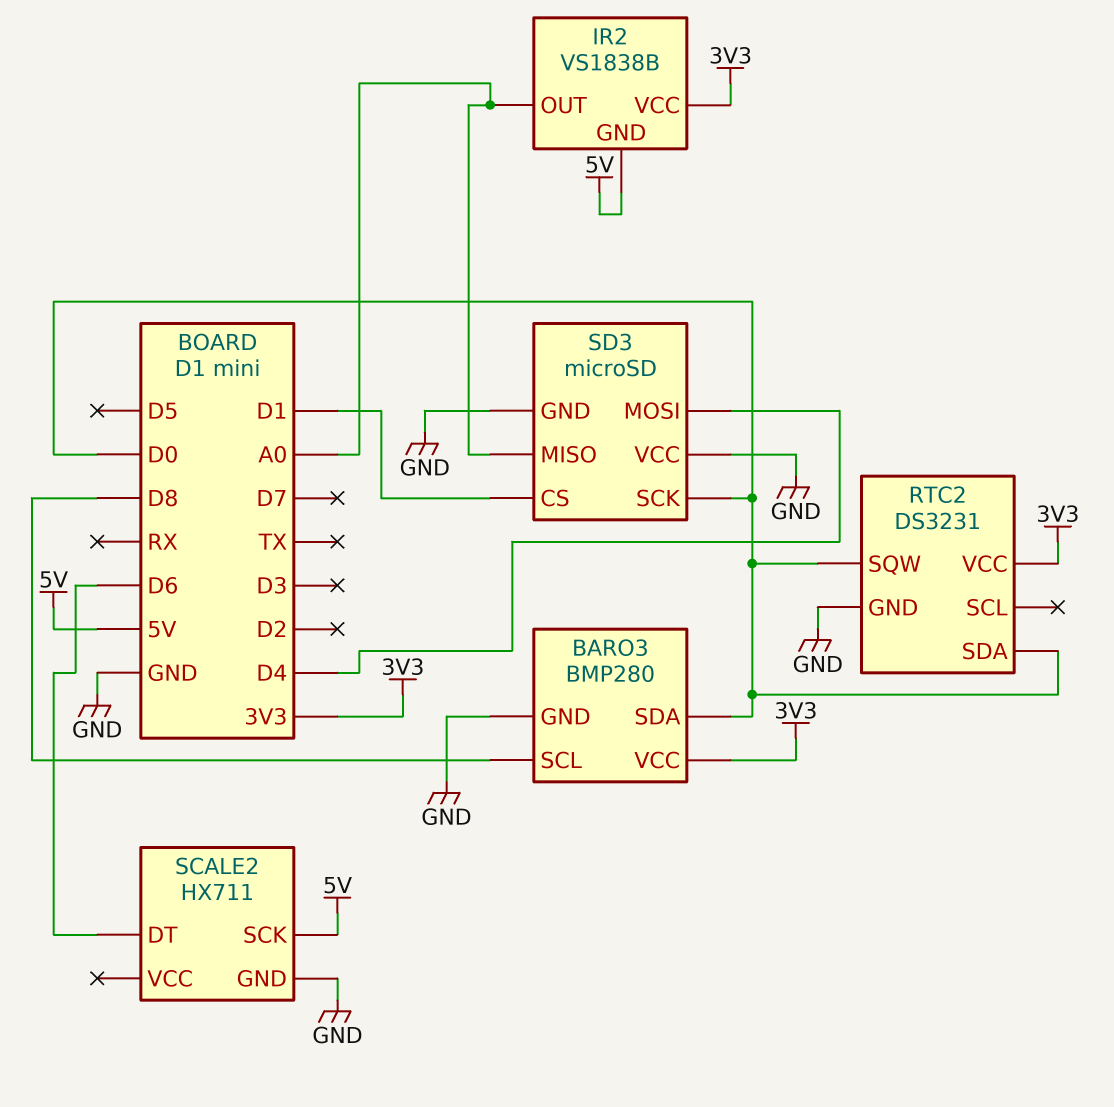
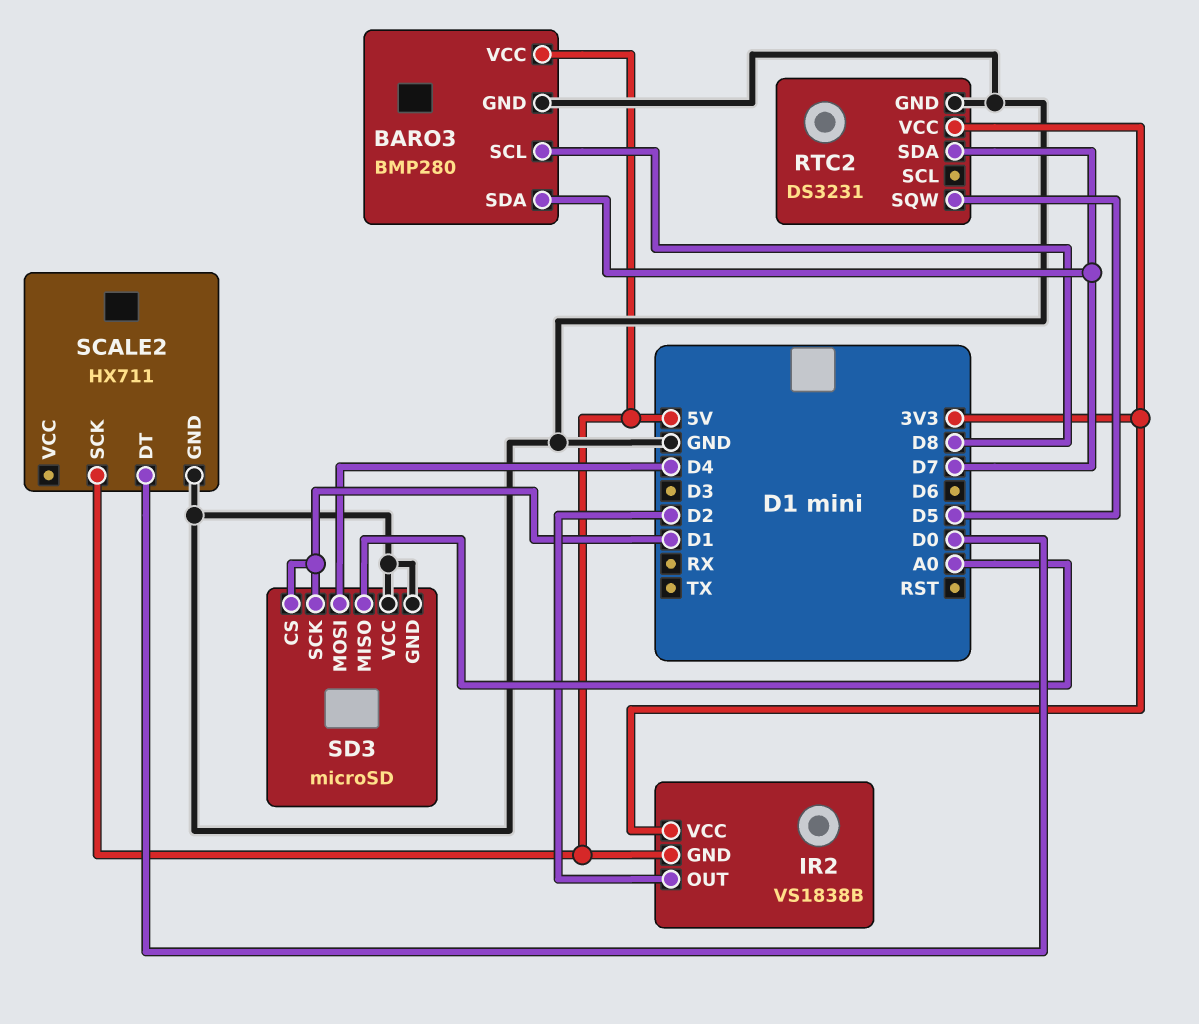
BARO3 pin SDA: D0 -> D7
BARO3 pin VCC: 3V3 -> 5V
IR2 pin OUT: A0 -> D2
RTC2 pin SDA: D0 -> D7
RTC2 pin SQW: D0 -> D5
SCALE2 pin DT: D6 -> D0
SD3 pin SCK: D0 -> D1

